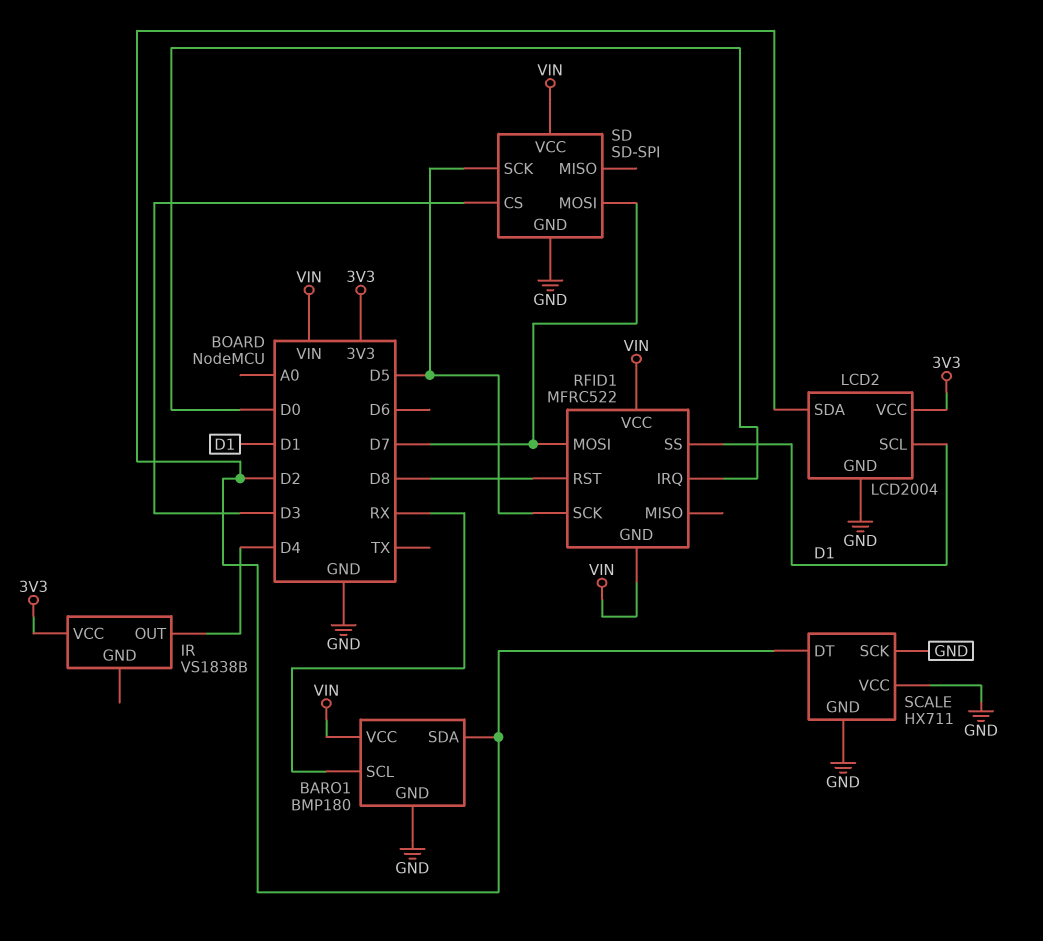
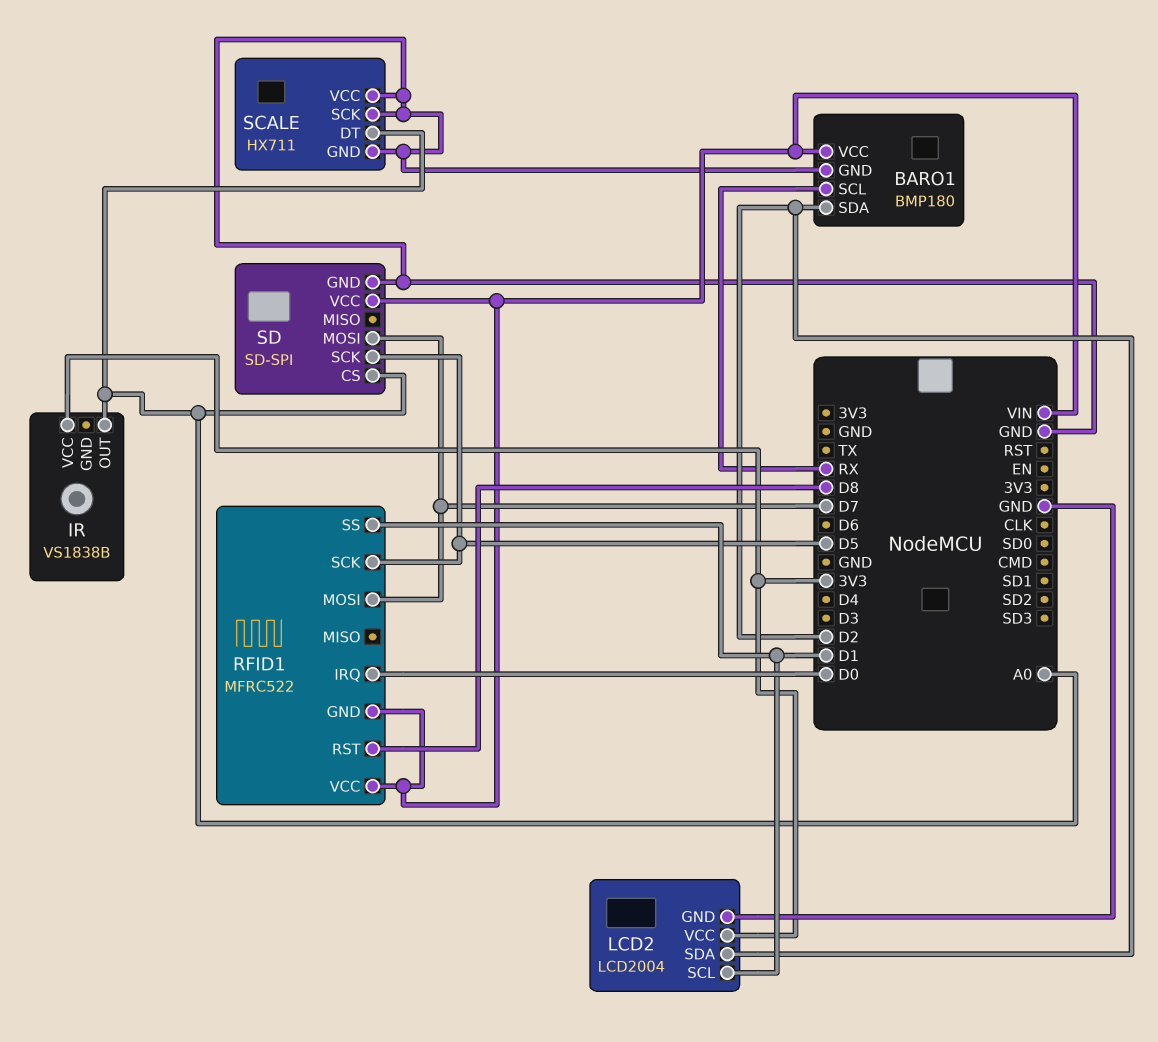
IR pin OUT: D4 -> A0
SCALE pin DT: D2 -> A0
SD pin CS: D3 -> A0

